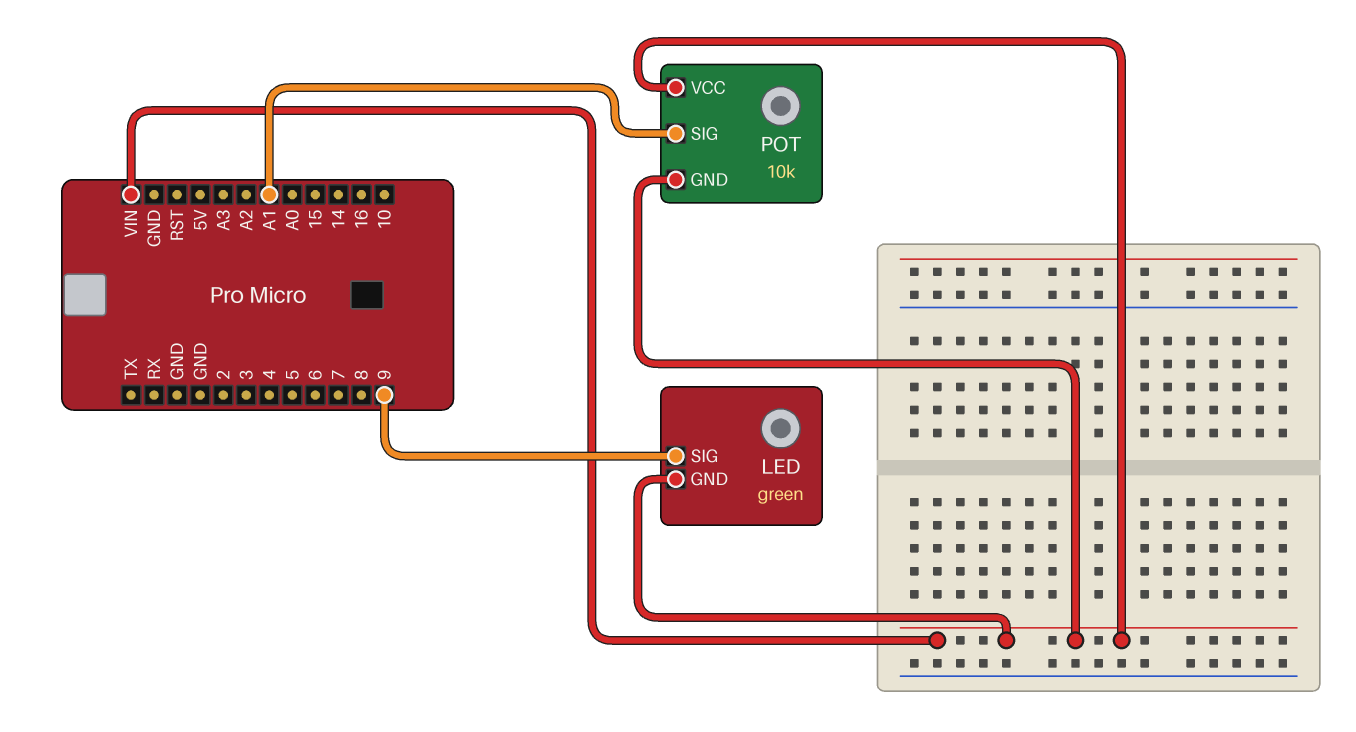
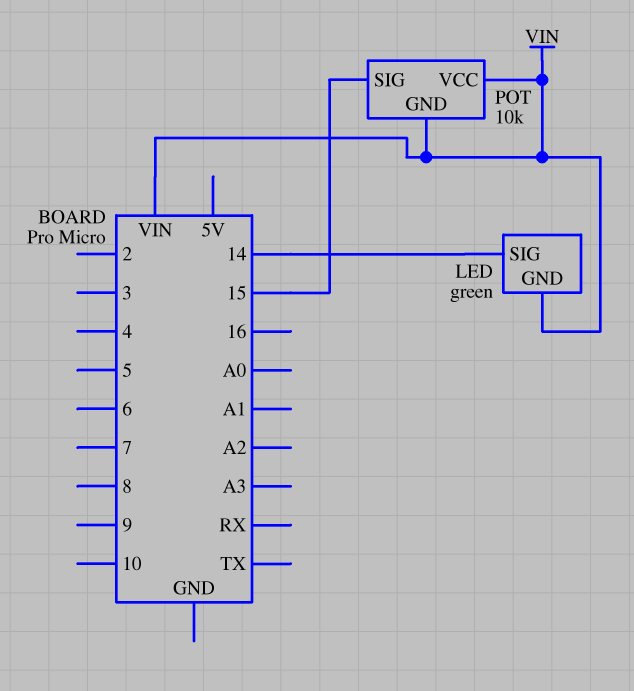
LED pin SIG: 9 -> 14
POT pin SIG: A1 -> 15

